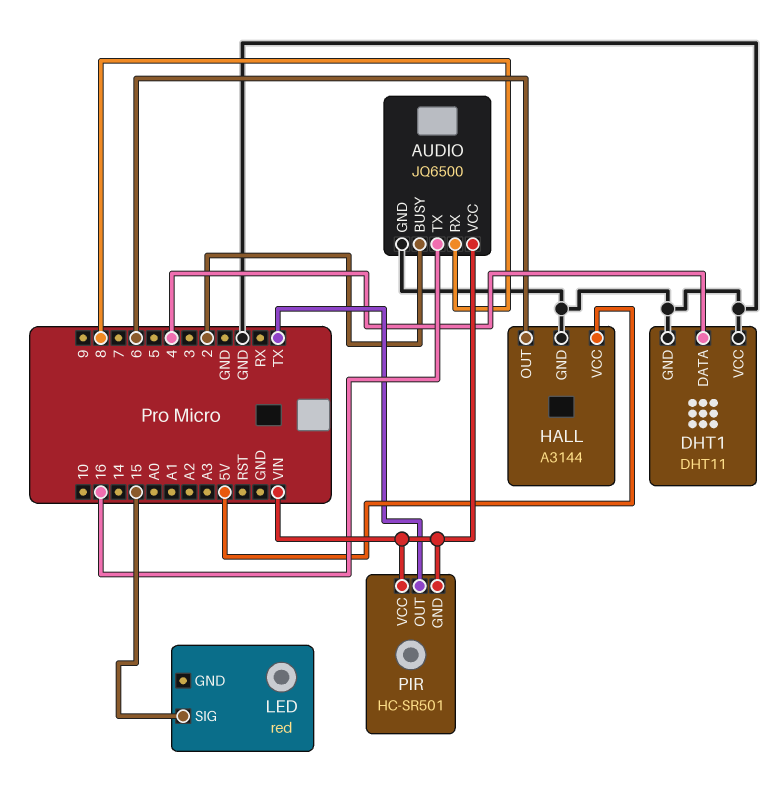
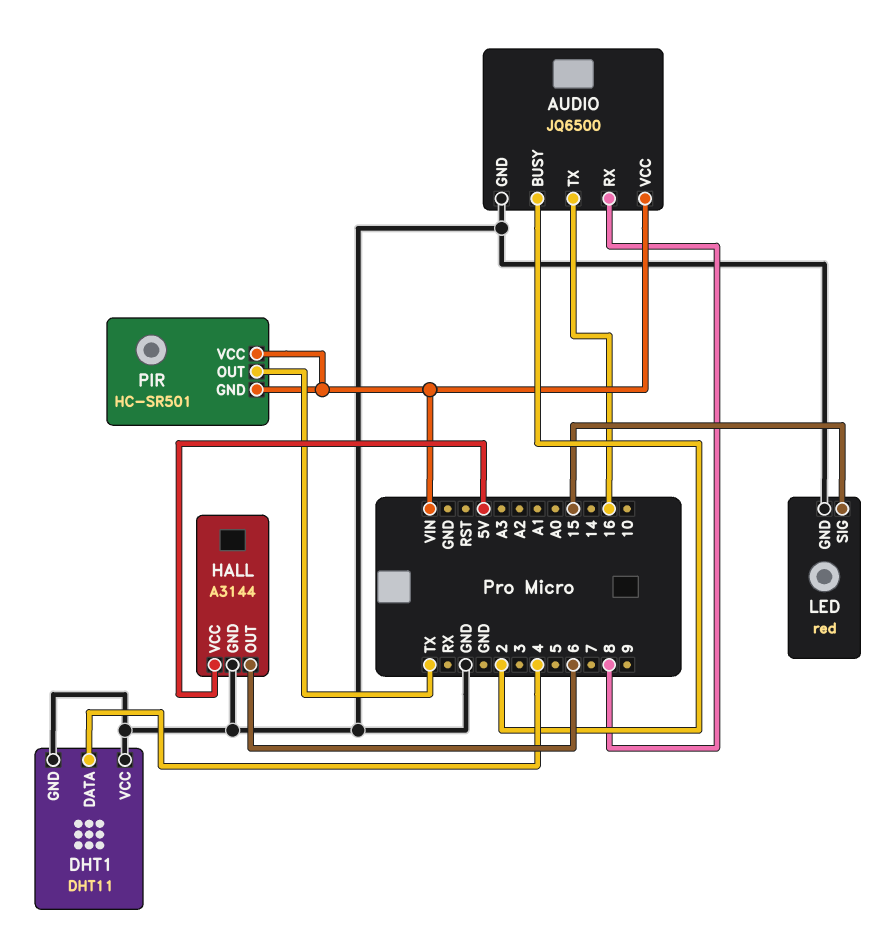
LED pin GND: none -> GND

